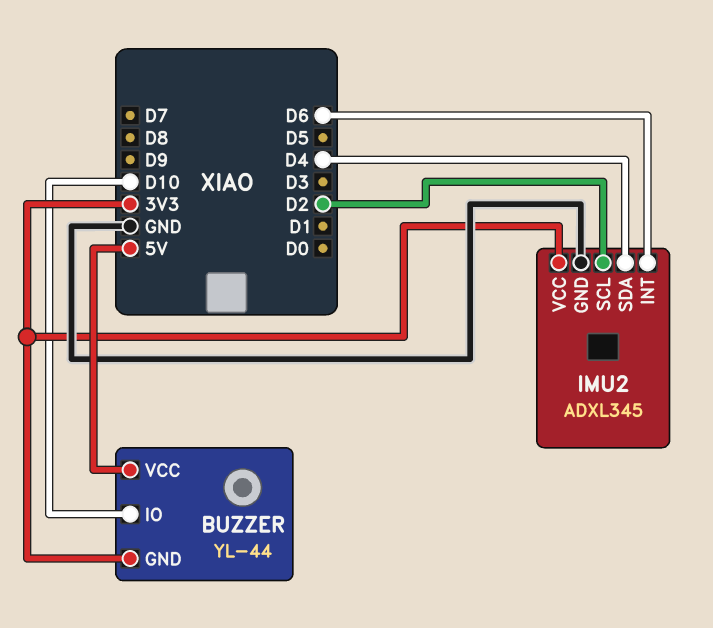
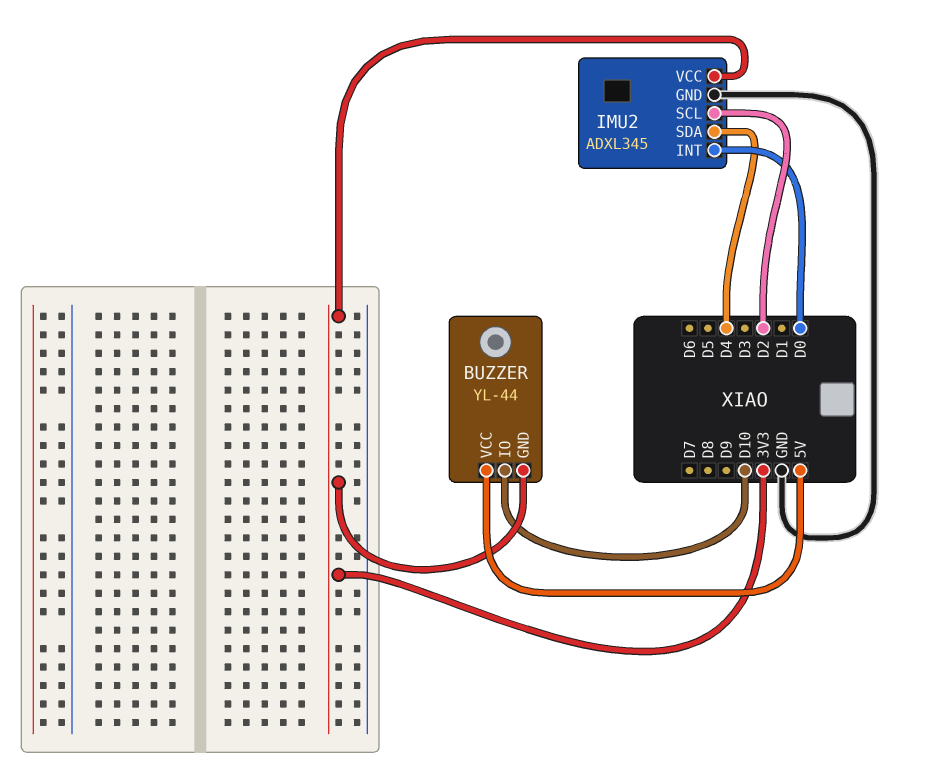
IMU2 pin INT: D6 -> D0

